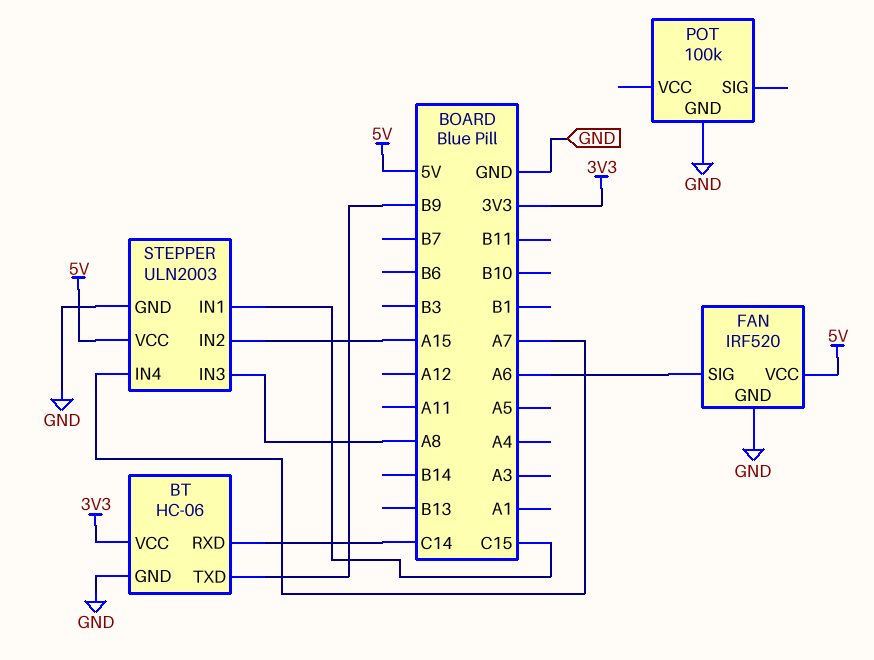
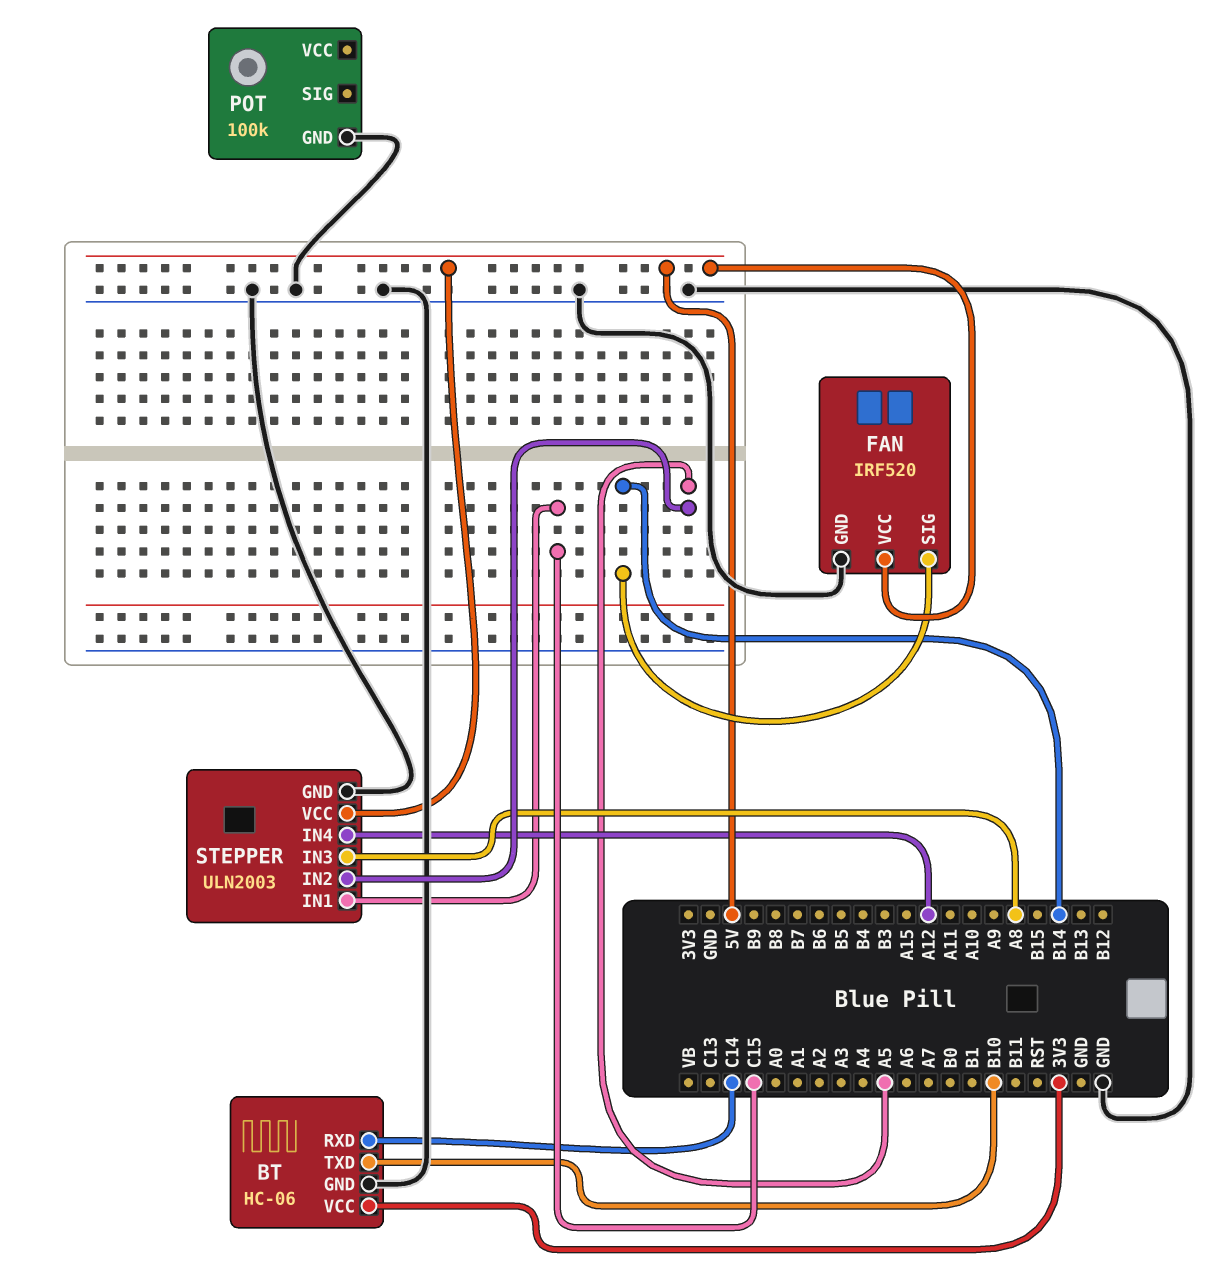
BT pin TXD: B9 -> B10
FAN pin SIG: A6 -> B14
STEPPER pin IN2: A15 -> A5
STEPPER pin IN4: A7 -> A12

